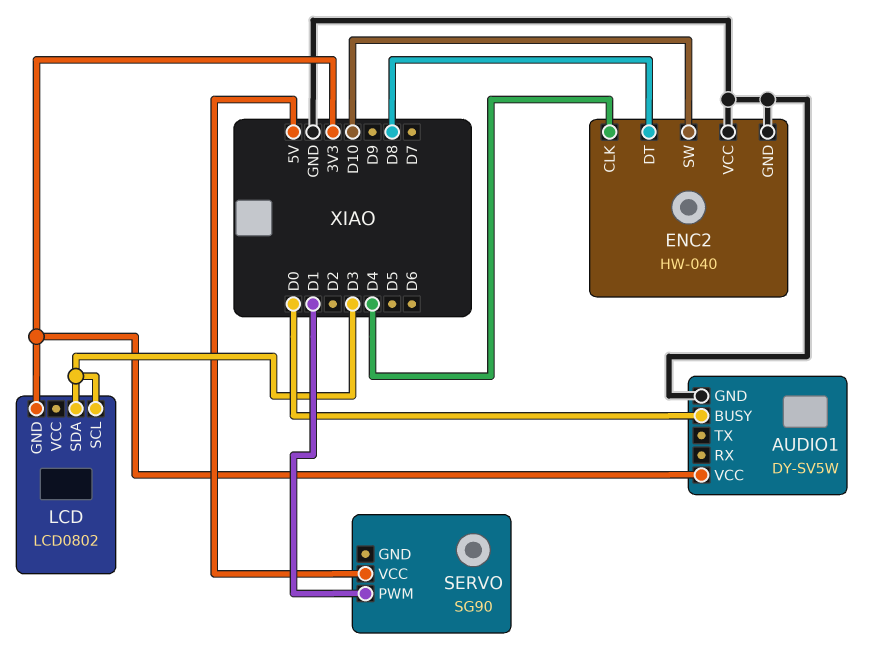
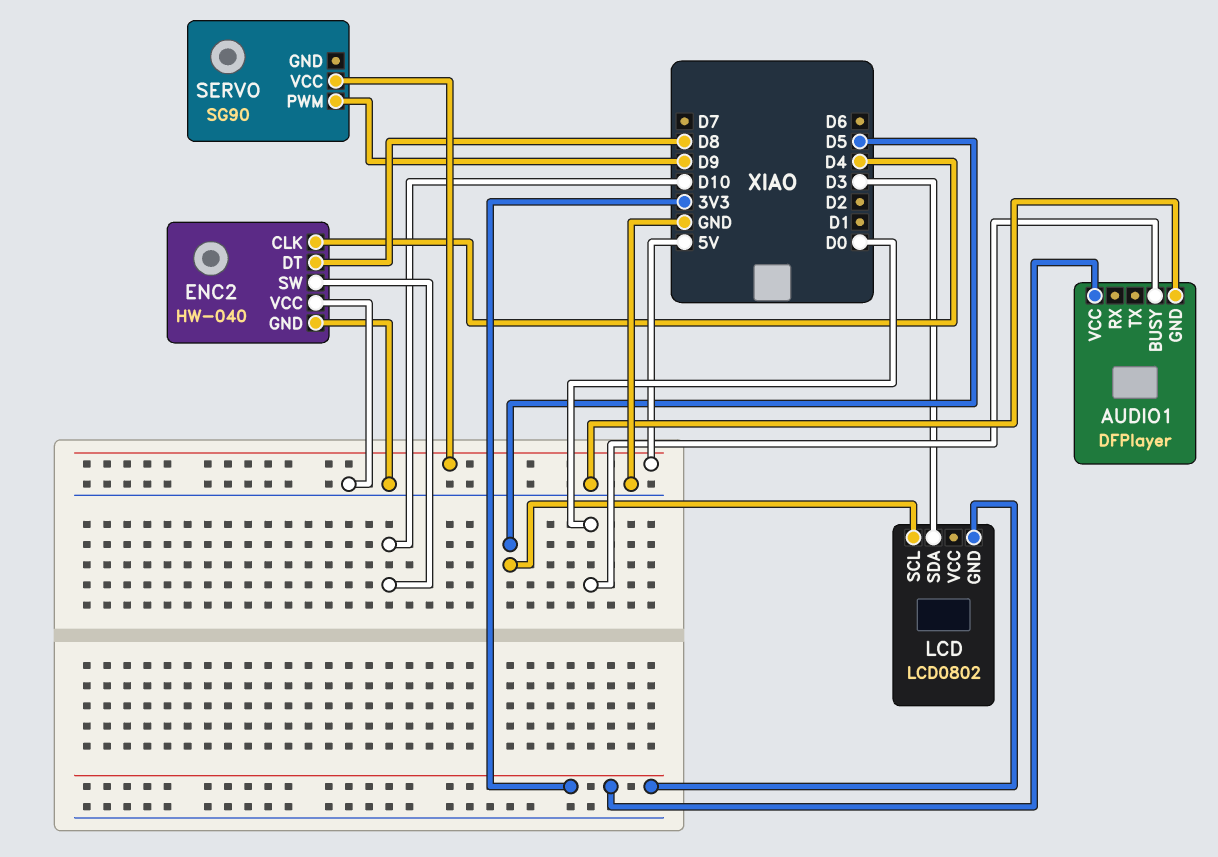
AUDIO1: DY-SV5W -> DFPlayer
LCD pin SCL: D3 -> D5
SERVO pin PWM: D1 -> D9

